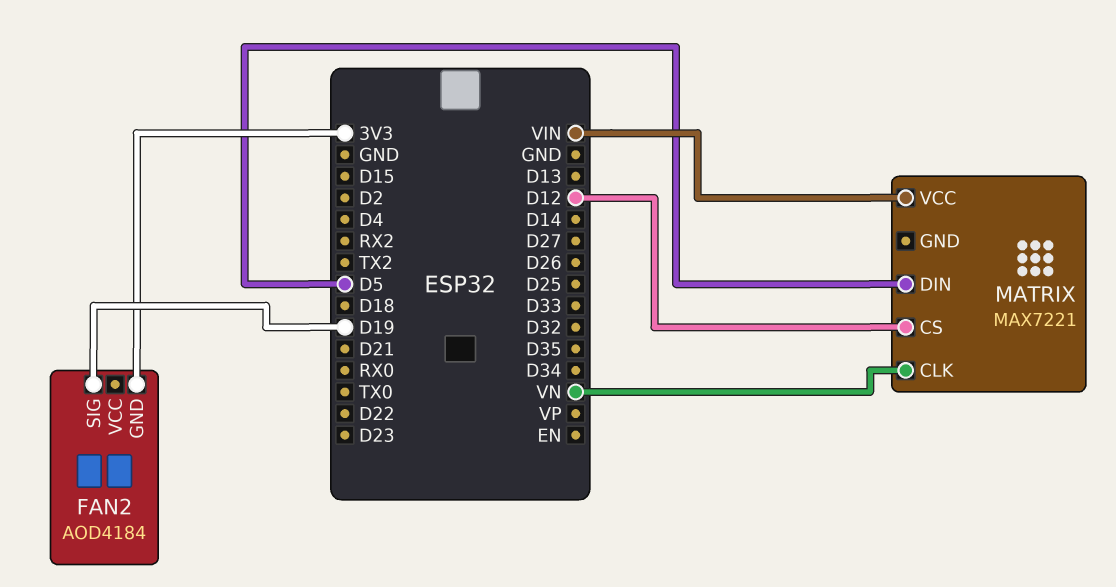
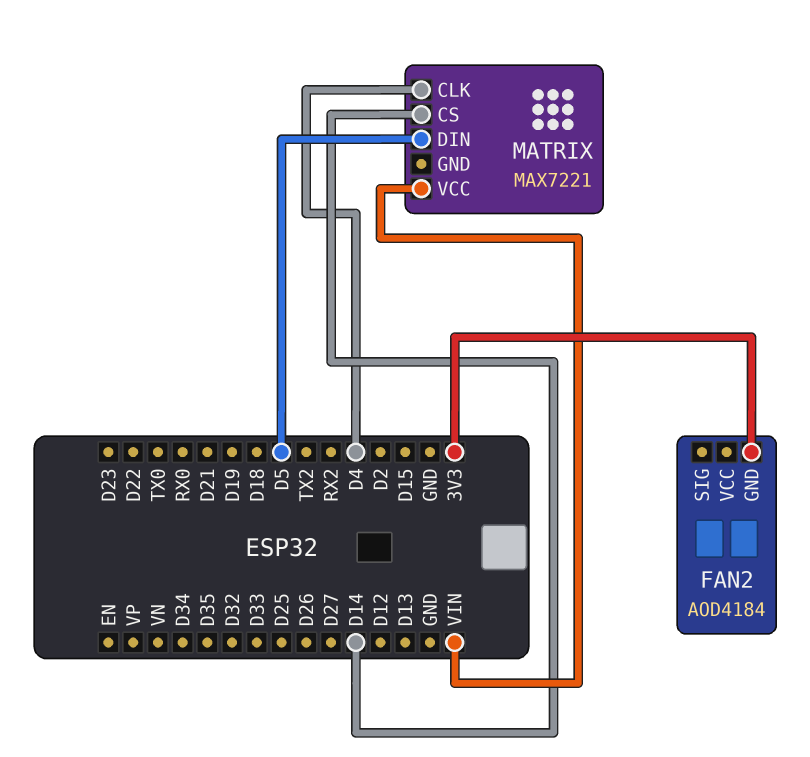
FAN2 pin SIG: D19 -> none
MATRIX pin CLK: VN -> D4
MATRIX pin CS: D12 -> D14

